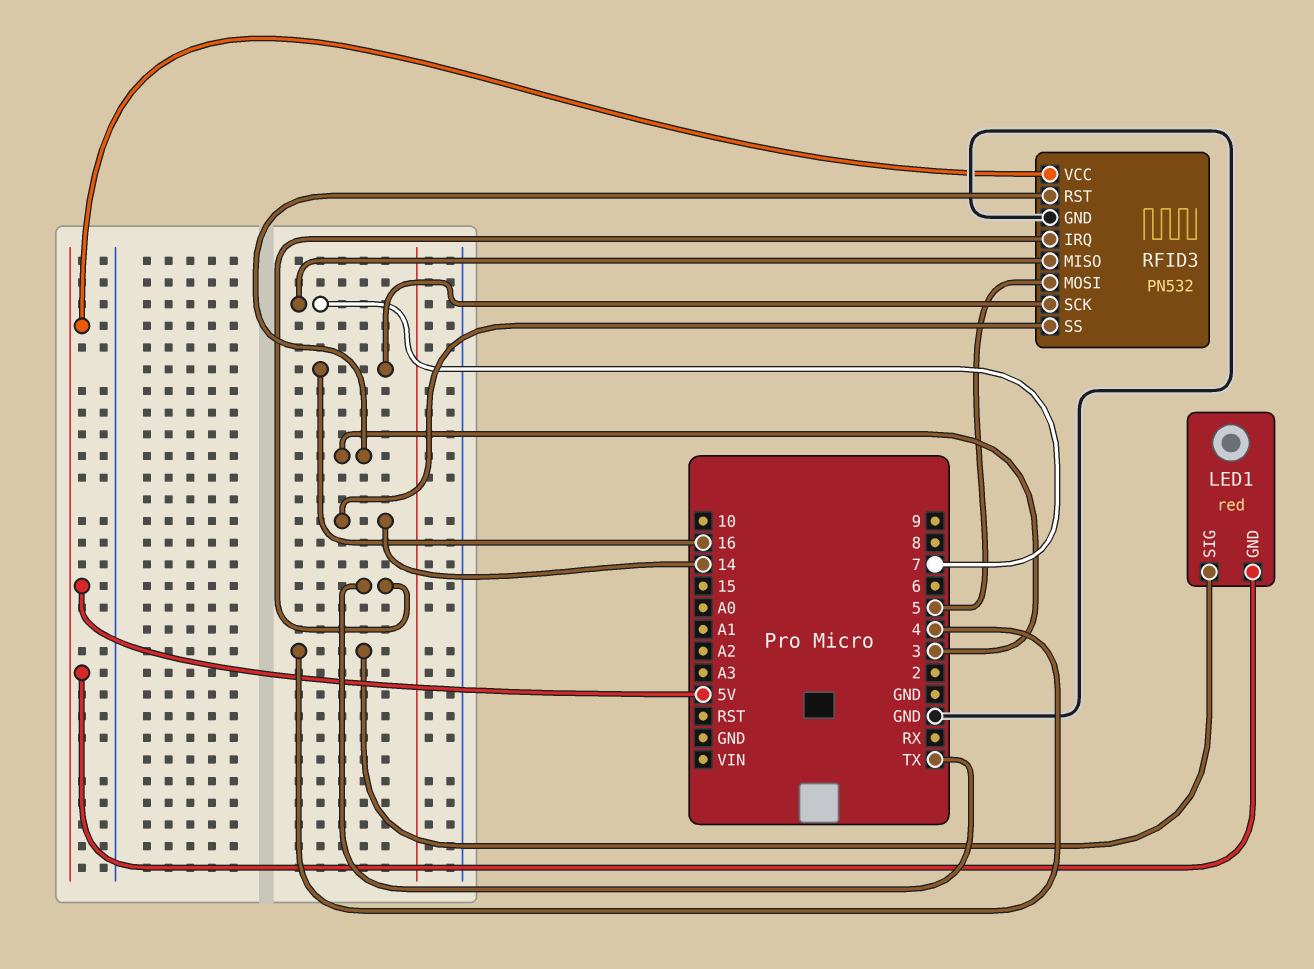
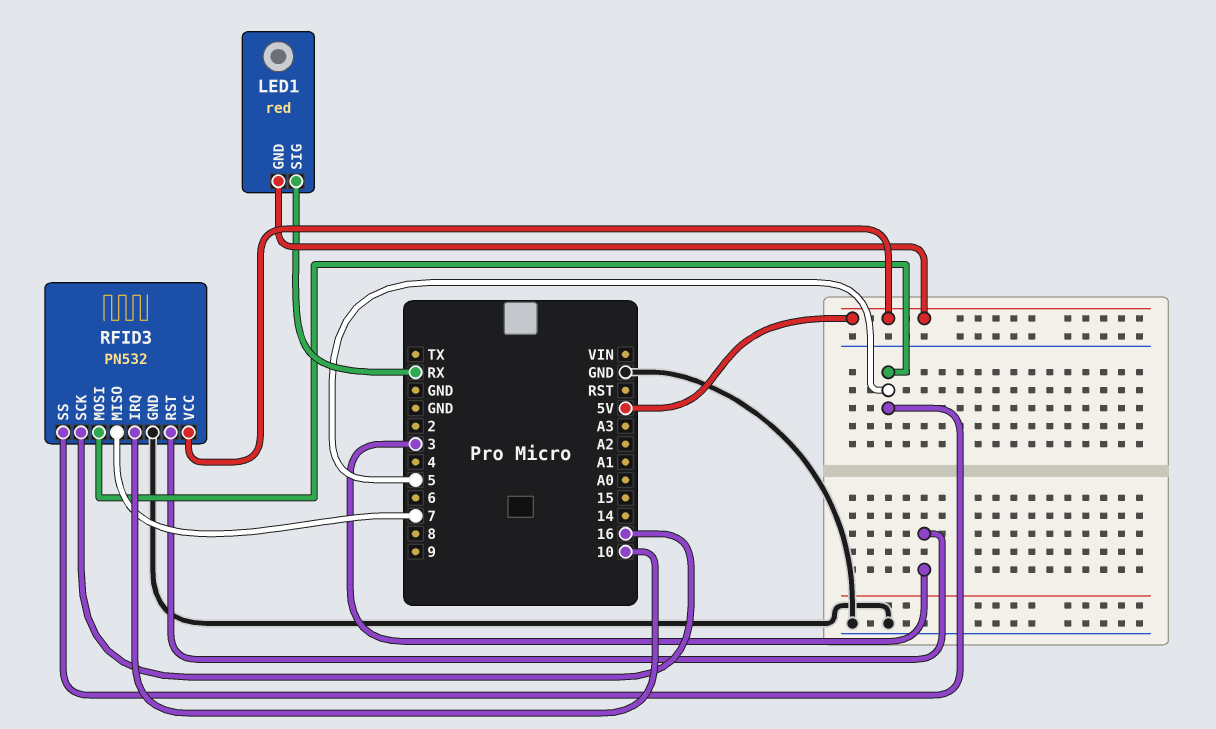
LED1 pin SIG: 4 -> RX
RFID3 pin IRQ: TX -> 10
RFID3 pin SS: 14 -> 5

